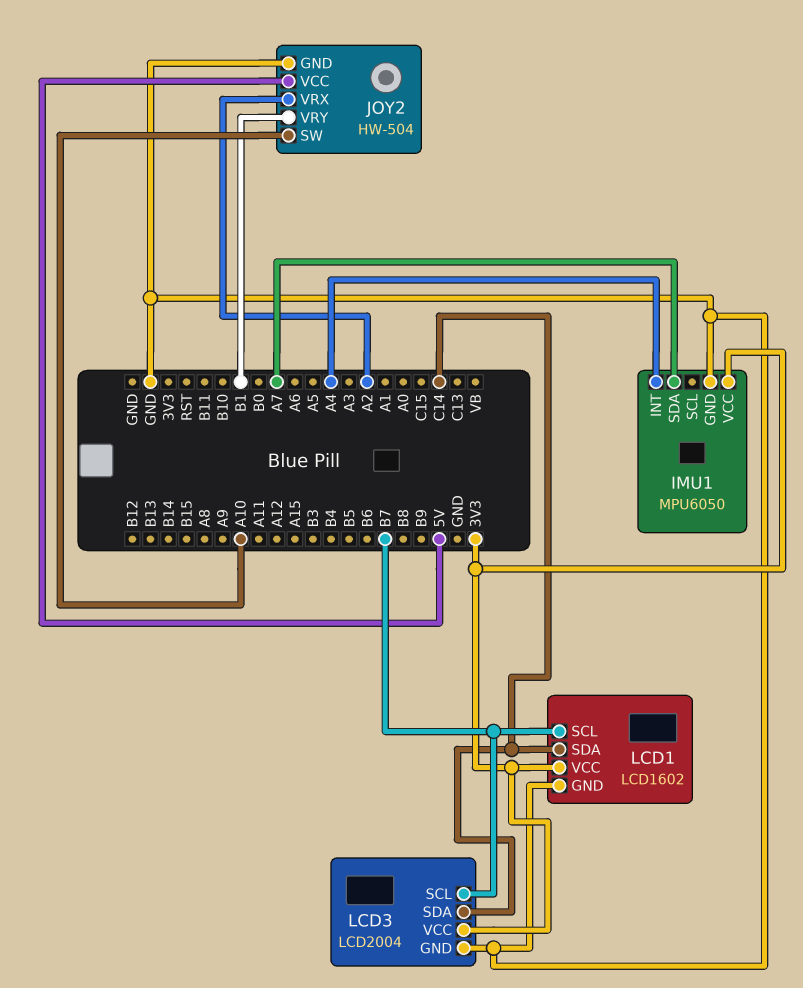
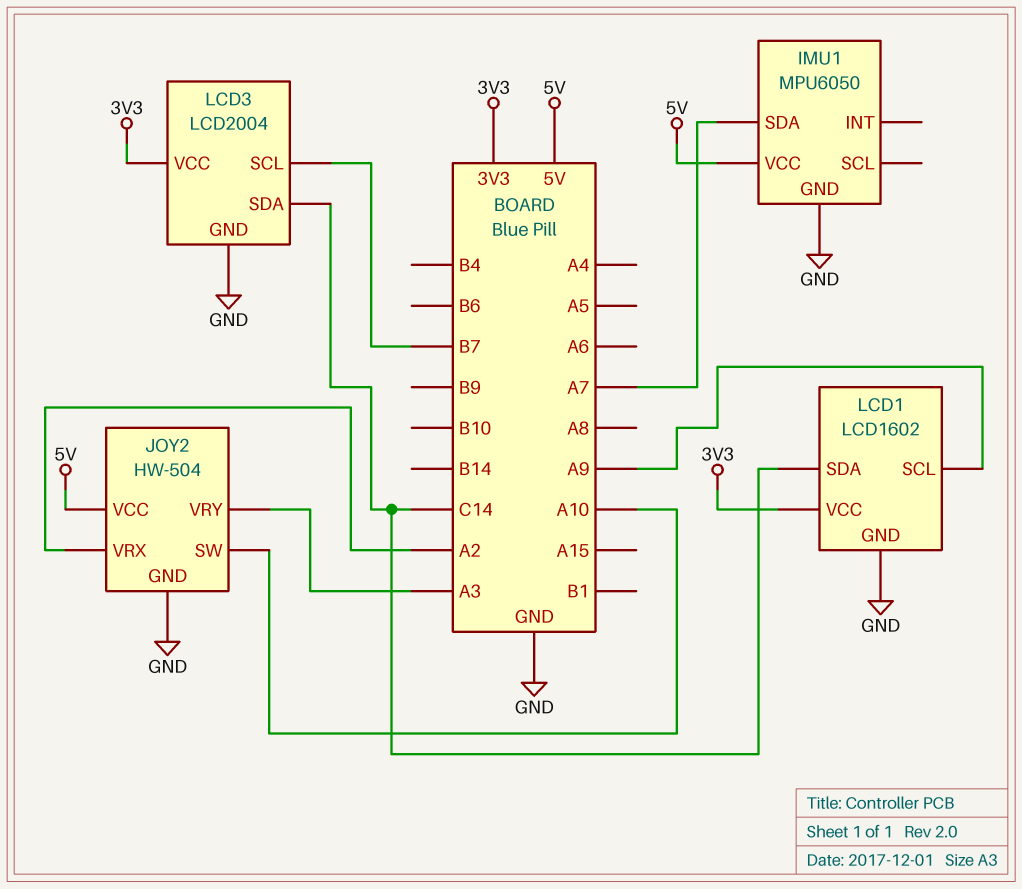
IMU1 pin INT: A4 -> none
IMU1 pin VCC: 3V3 -> 5V
JOY2 pin VRY: B1 -> A3
LCD1 pin SCL: B7 -> A9

